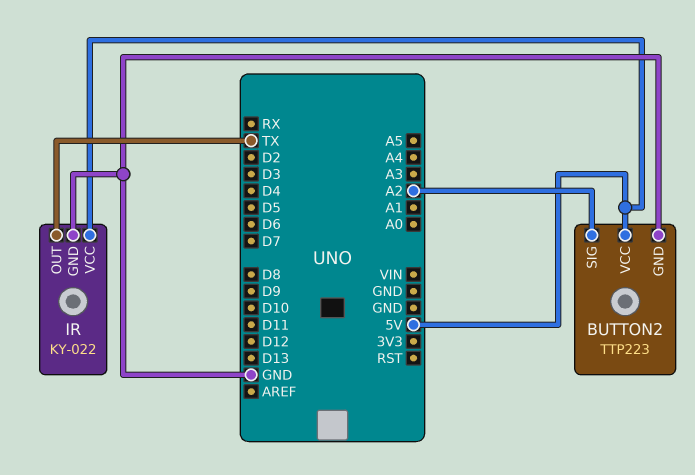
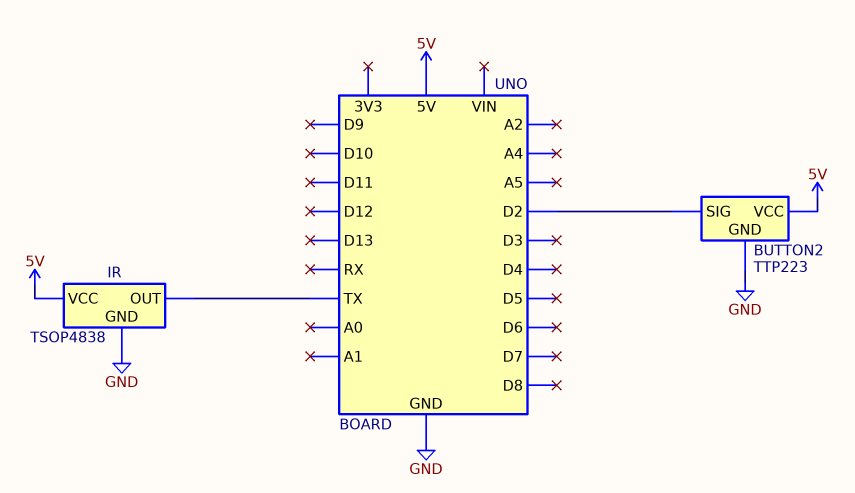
BUTTON2 pin SIG: A2 -> D2
IR: KY-022 -> TSOP4838

